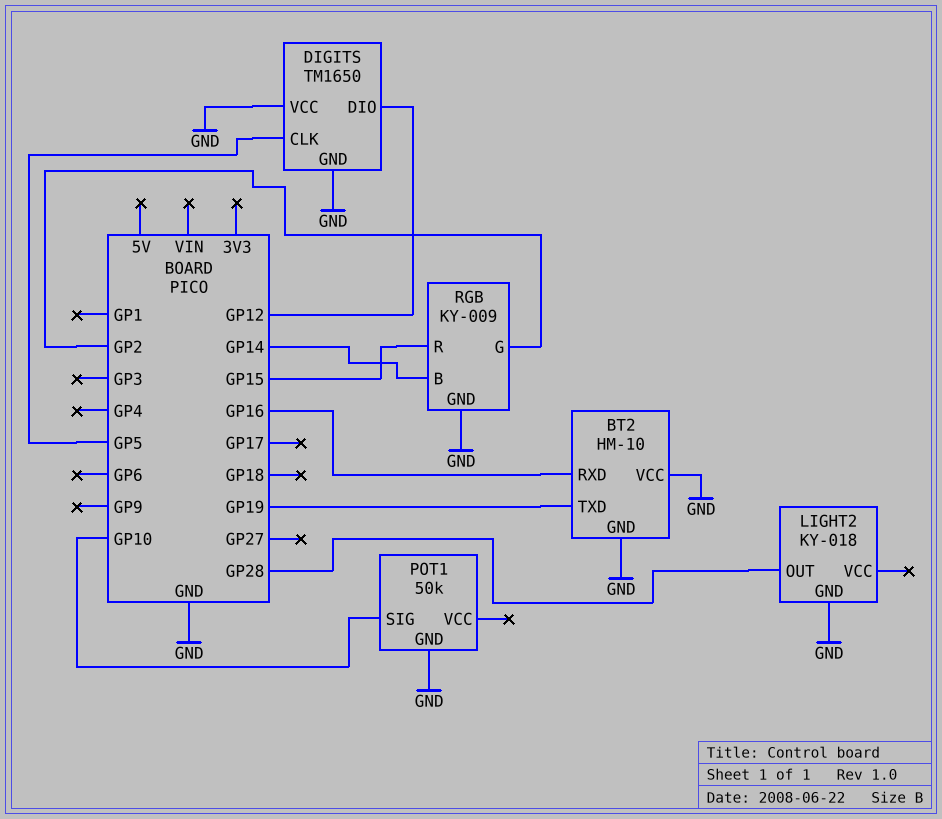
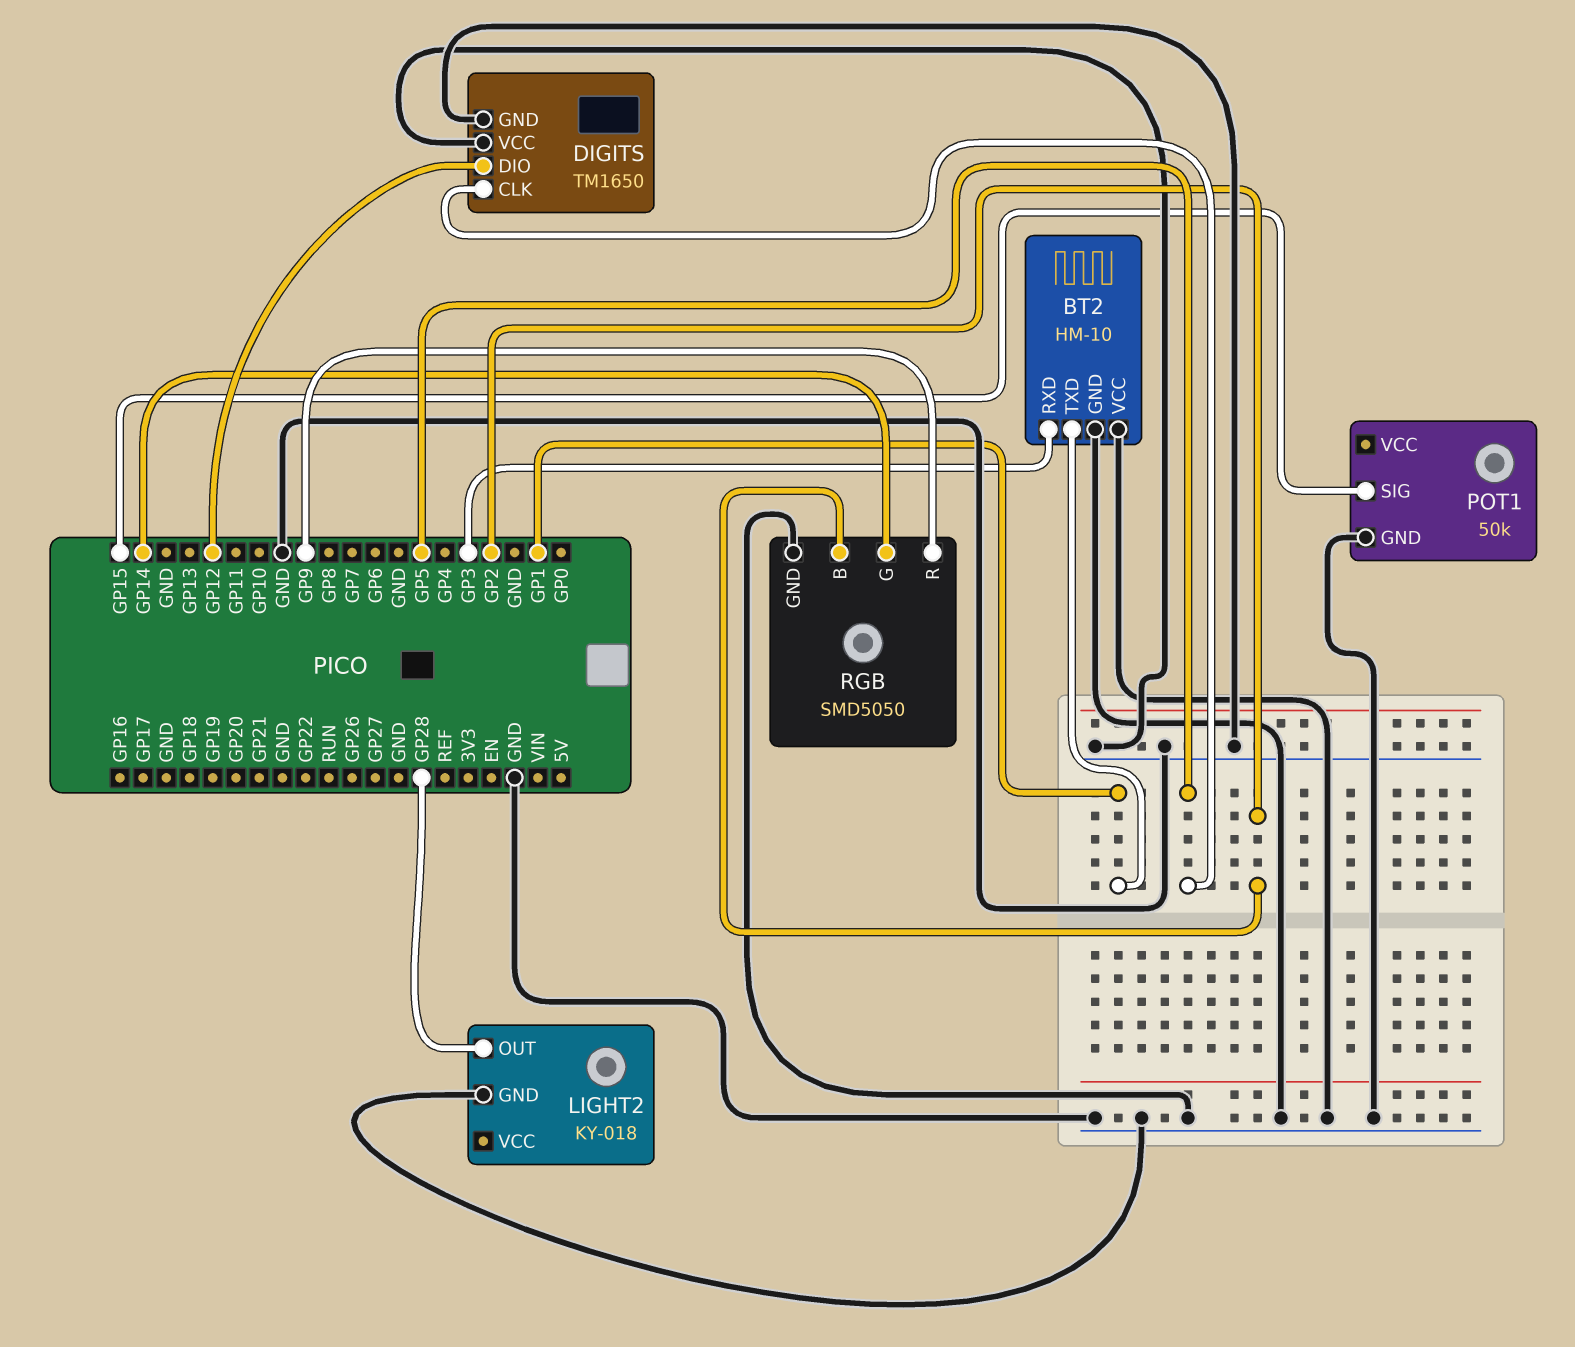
BT2 pin RXD: GP16 -> GP3
BT2 pin TXD: GP19 -> GP1
POT1 pin SIG: GP10 -> GP15
RGB: KY-009 -> SMD5050
RGB pin B: GP14 -> GP2
RGB pin G: GP2 -> GP14
RGB pin R: GP15 -> GP9

